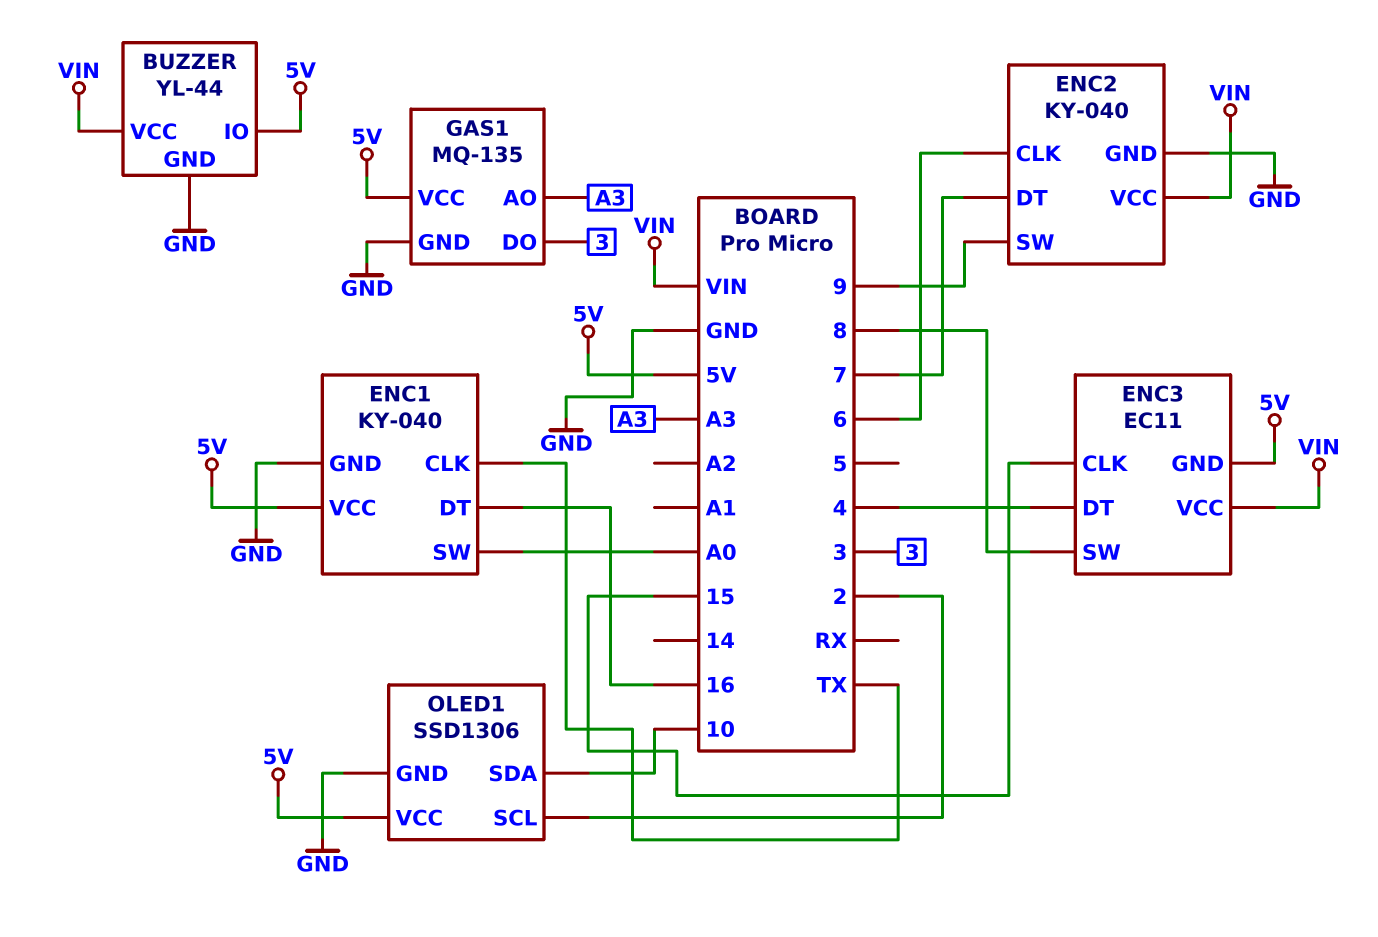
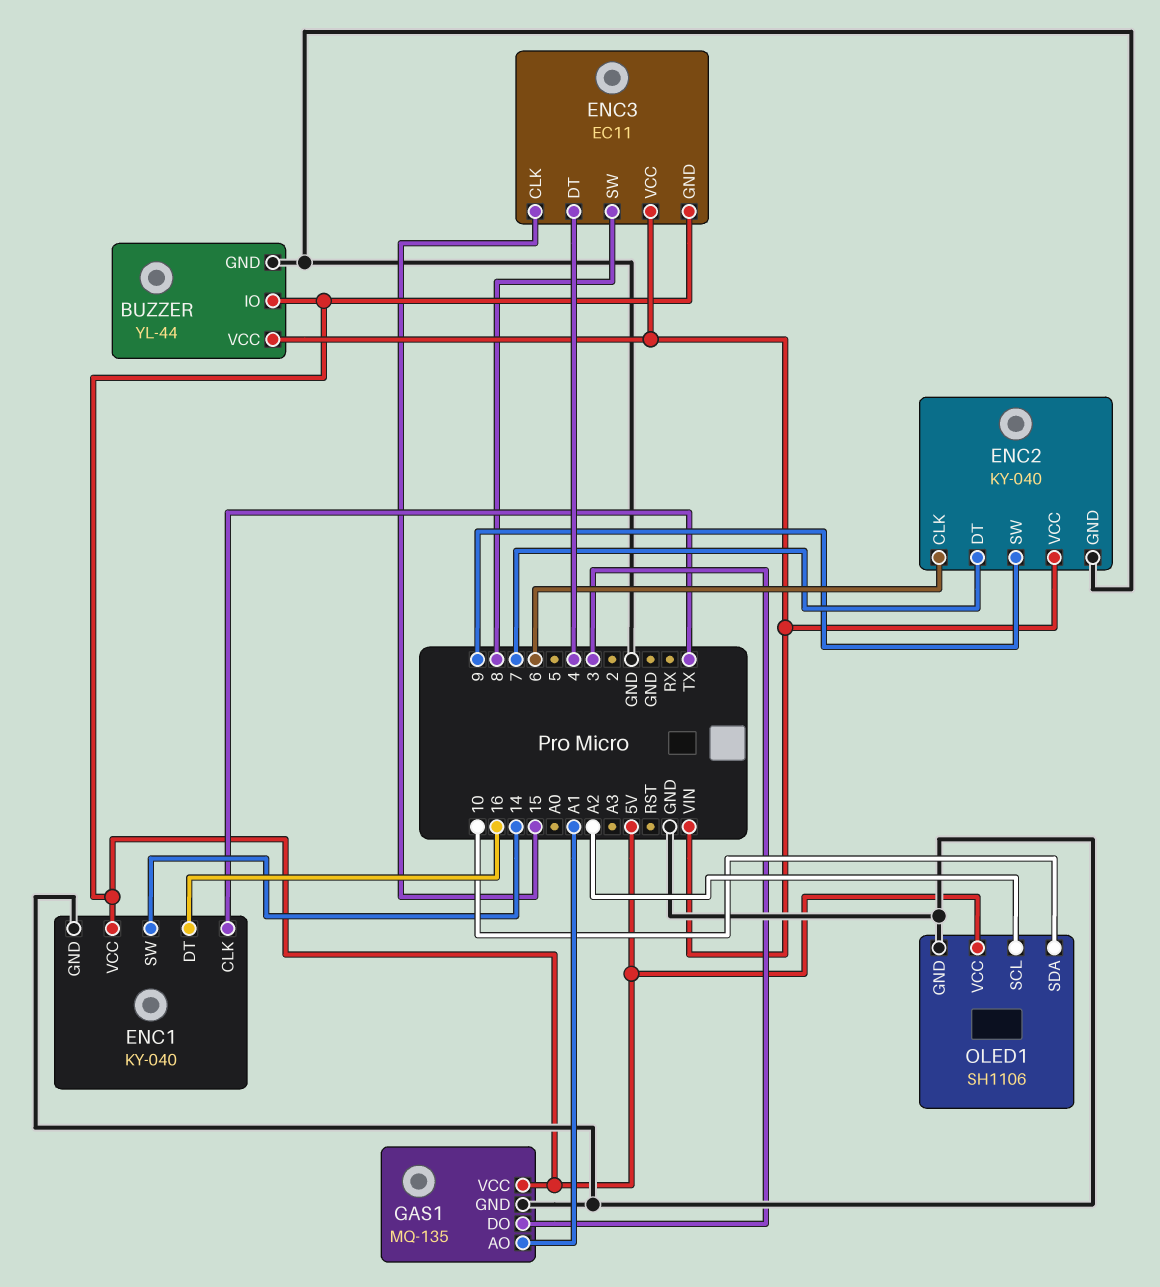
ENC1 pin SW: A0 -> 14
GAS1 pin AO: A3 -> A1
OLED1: SSD1306 -> SH1106
OLED1 pin SCL: 2 -> A2

